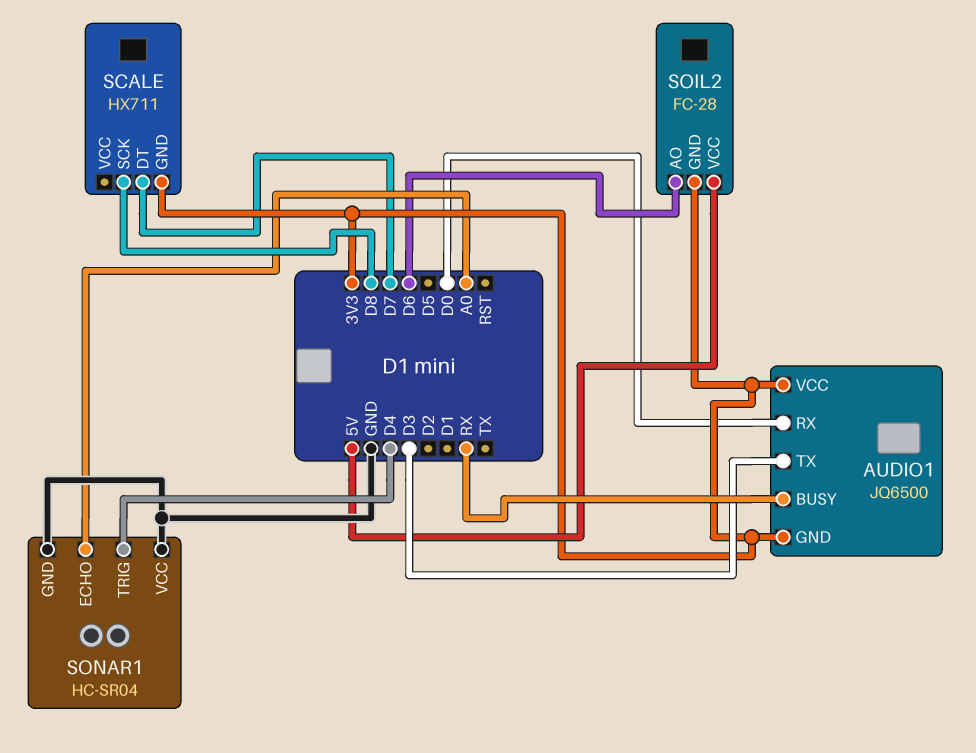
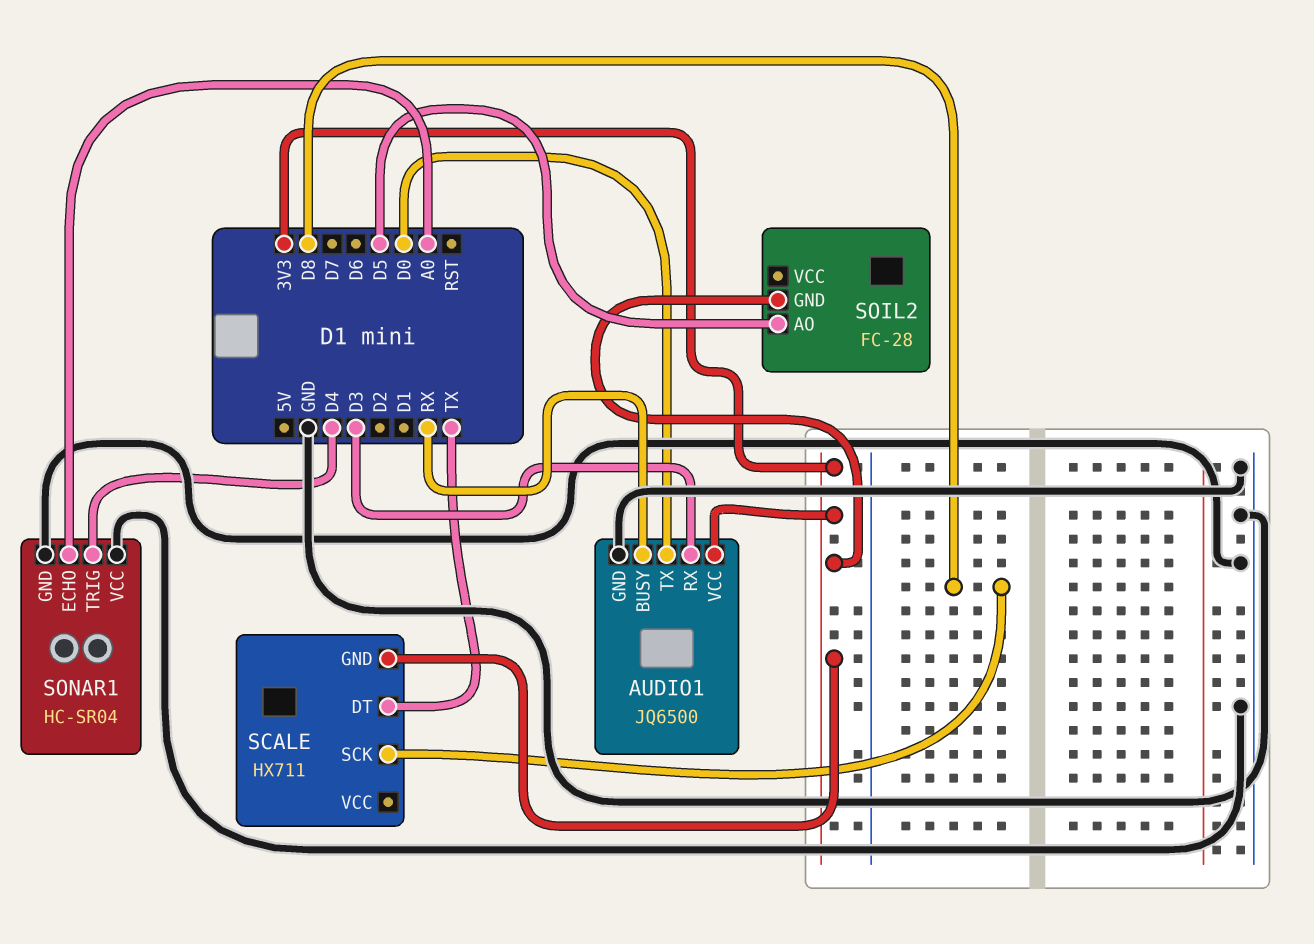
AUDIO1 pin GND: 3V3 -> GND
AUDIO1 pin RX: D0 -> D3
AUDIO1 pin TX: D3 -> D0
SCALE pin DT: D7 -> TX
SOIL2 pin AO: D6 -> D5
SOIL2 pin VCC: 5V -> none

